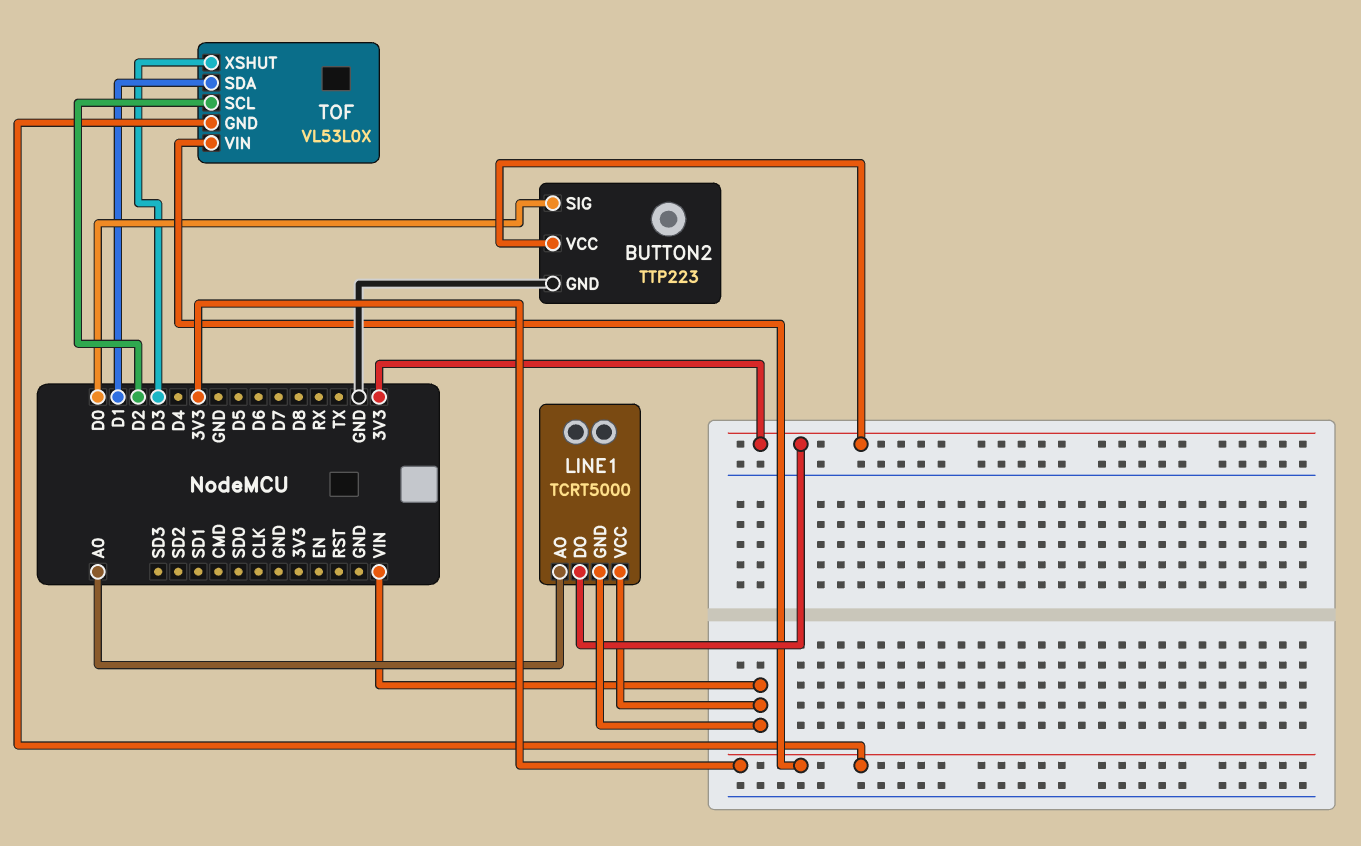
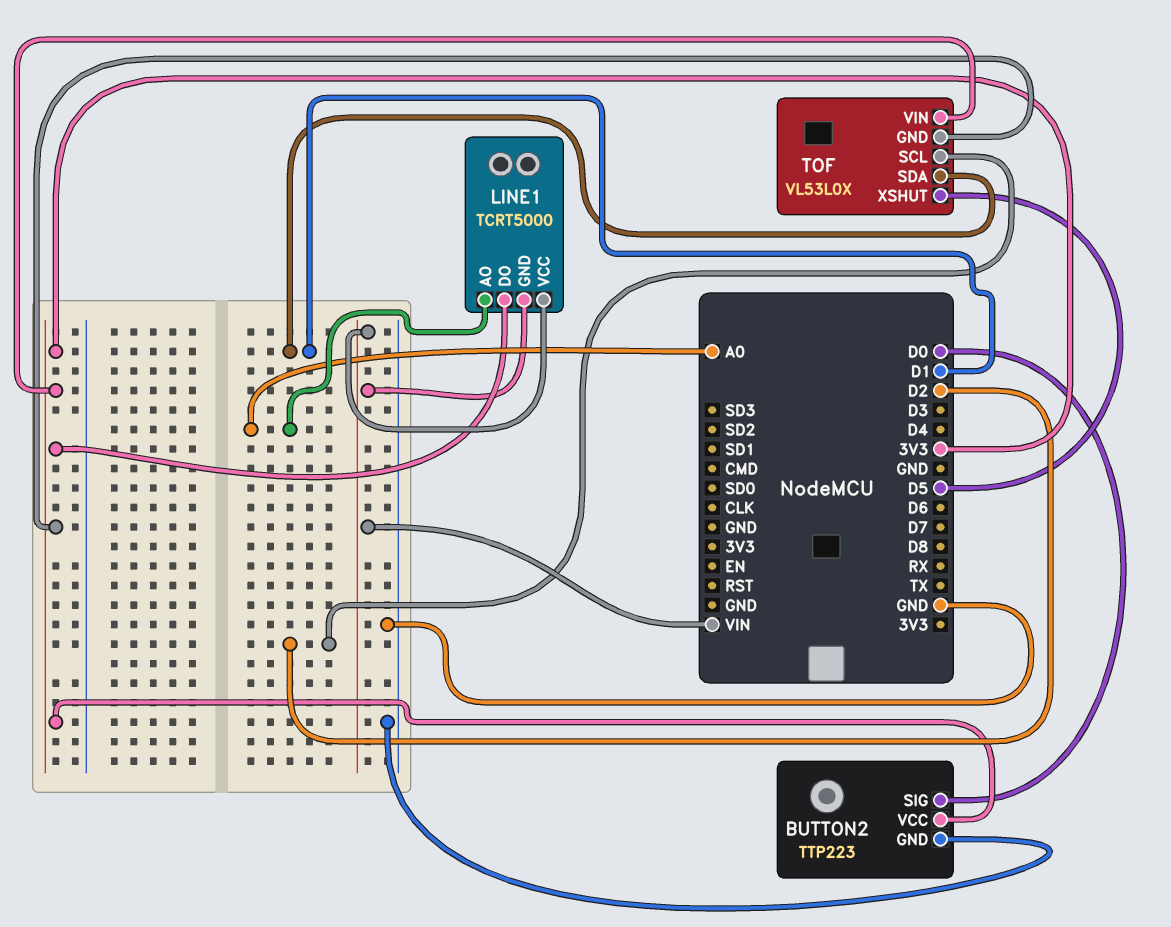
TOF pin XSHUT: D3 -> D5

